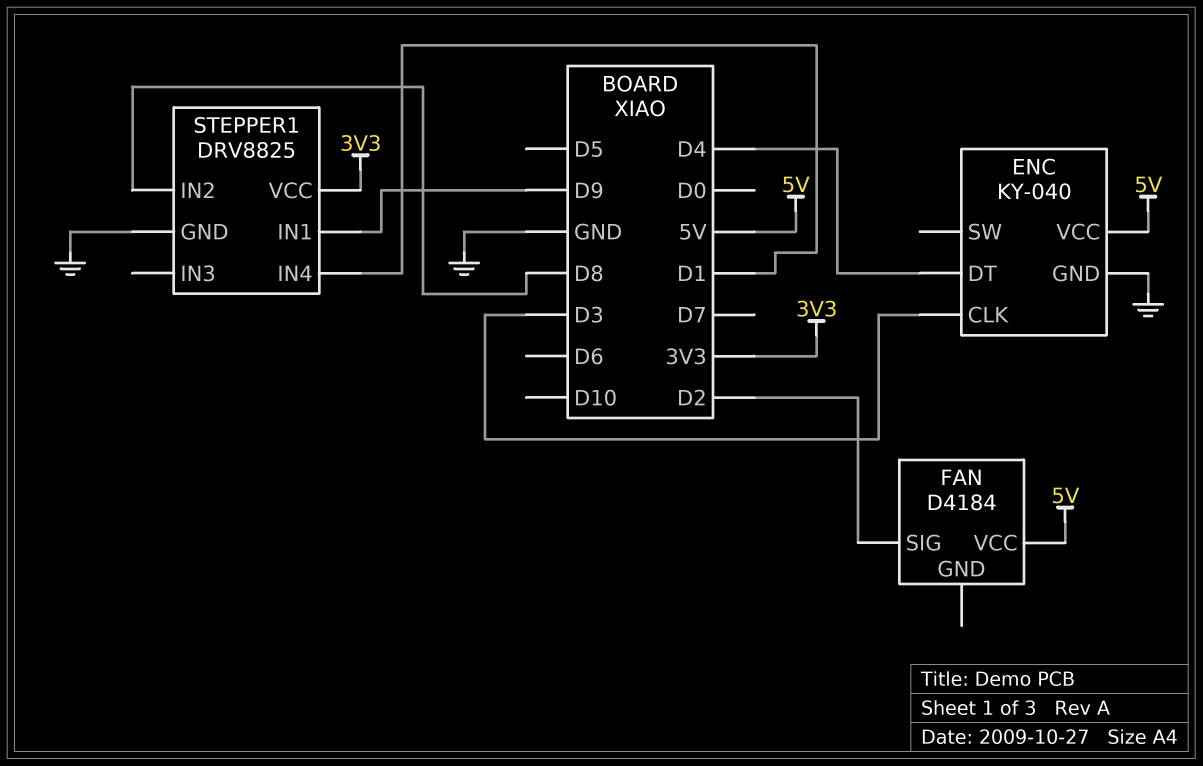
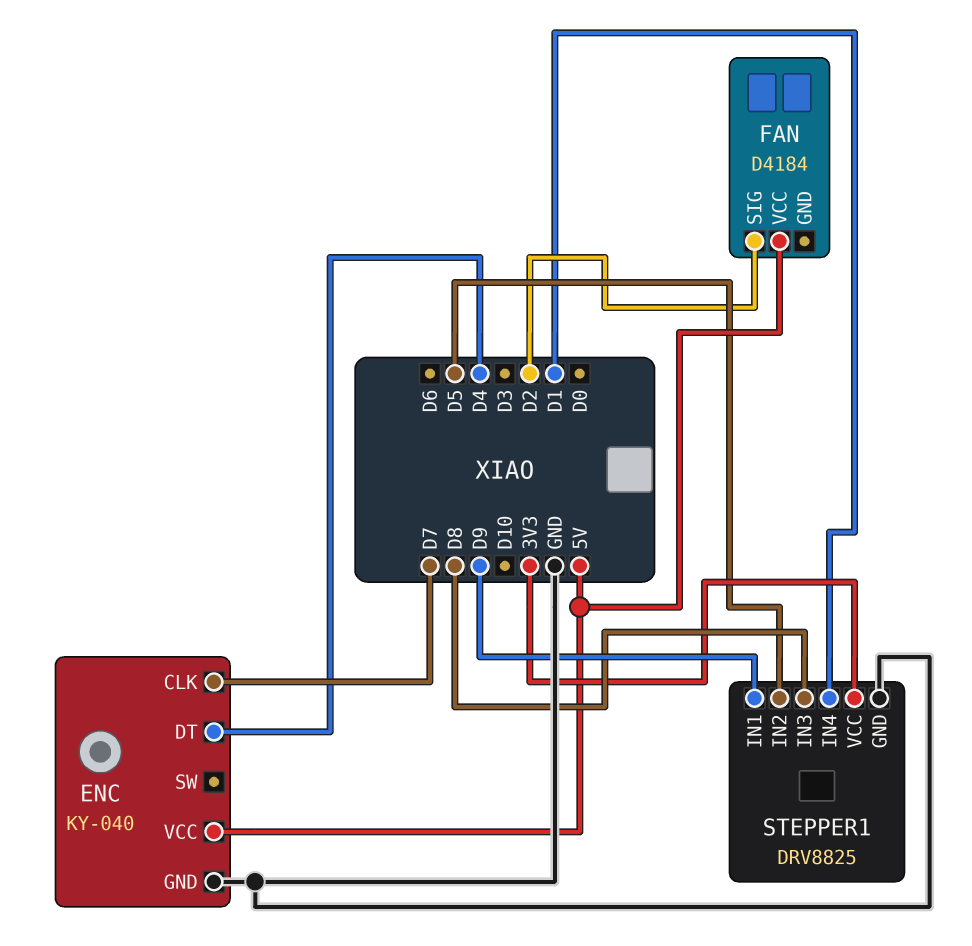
ENC pin CLK: D3 -> D7
STEPPER1 pin IN2: D8 -> D5
STEPPER1 pin IN3: none -> D8

